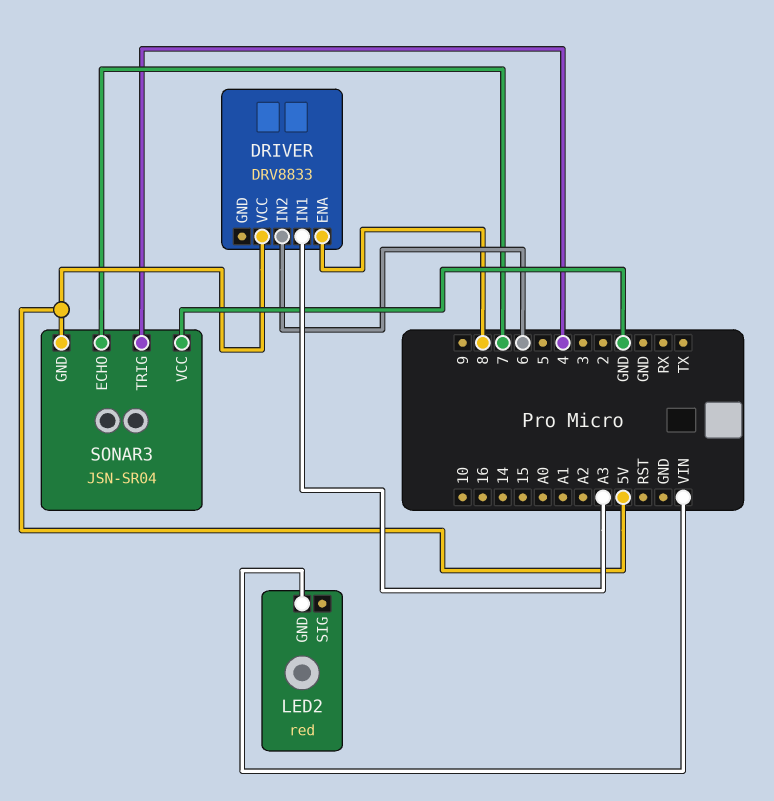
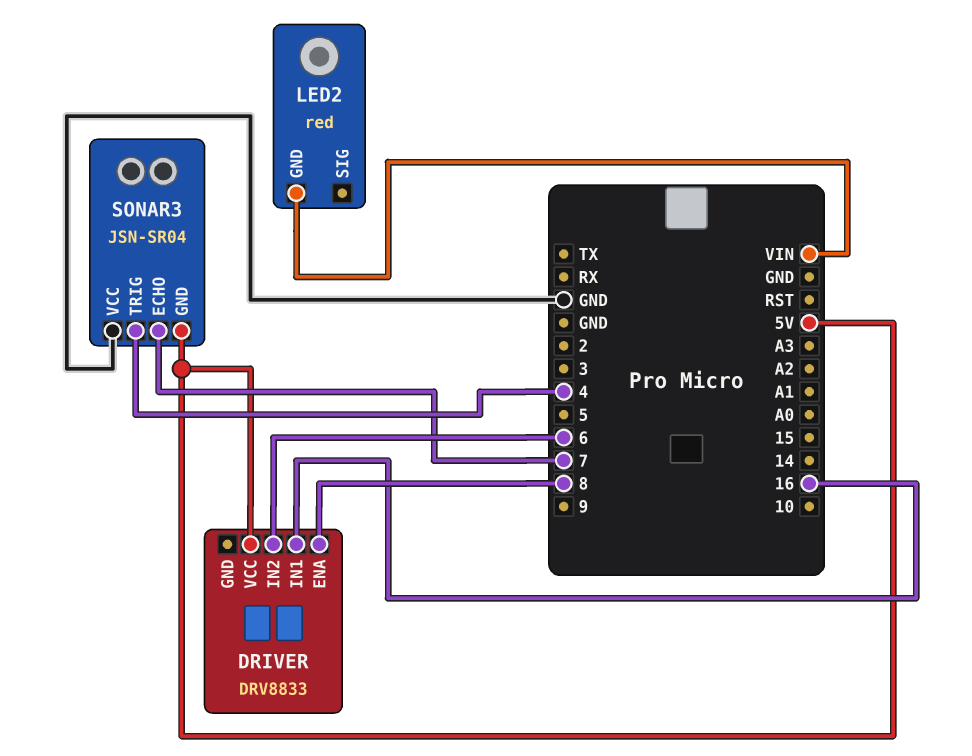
DRIVER pin IN1: A3 -> 16

